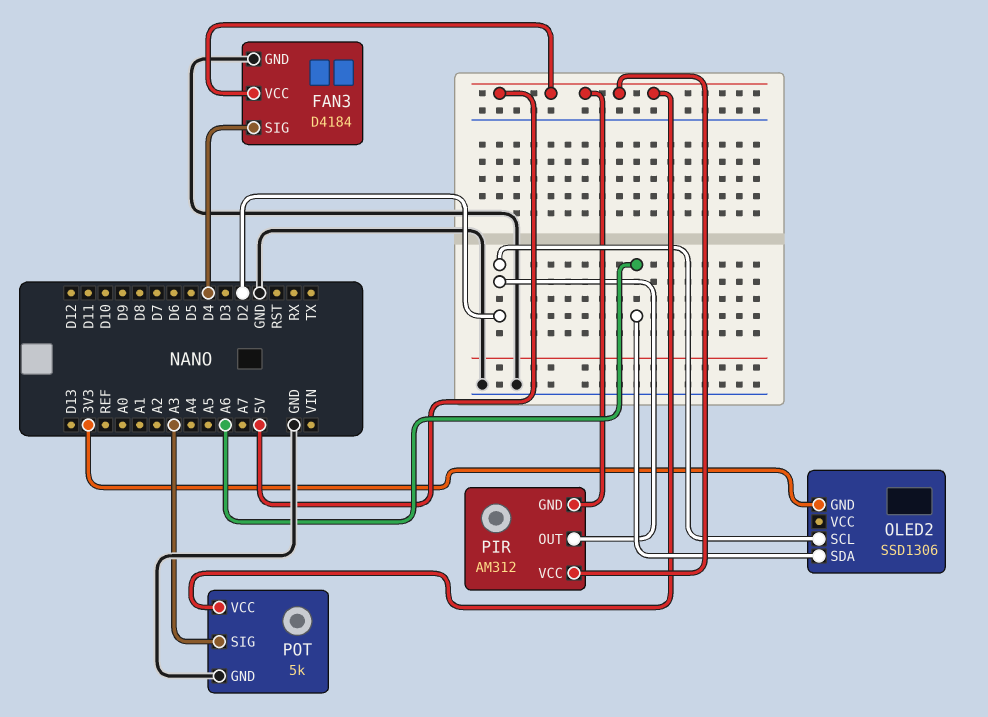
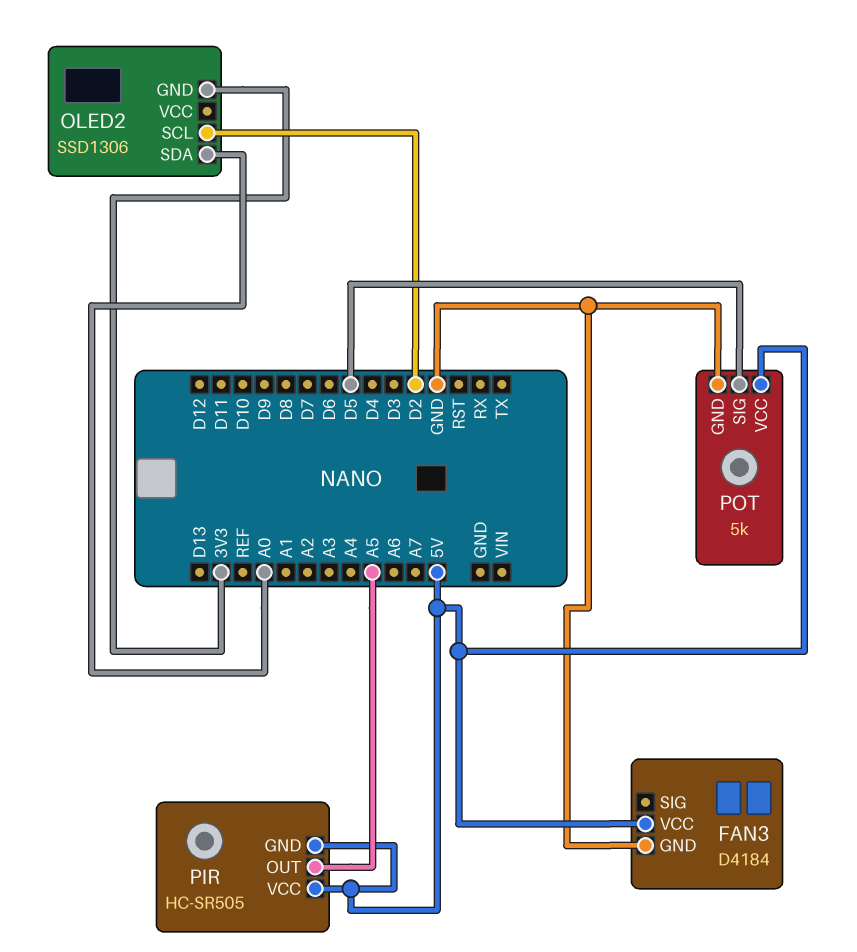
FAN3 pin SIG: D4 -> none
OLED2 pin SDA: A6 -> A0
PIR: AM312 -> HC-SR505
PIR pin OUT: D2 -> A5
POT pin SIG: A3 -> D5

